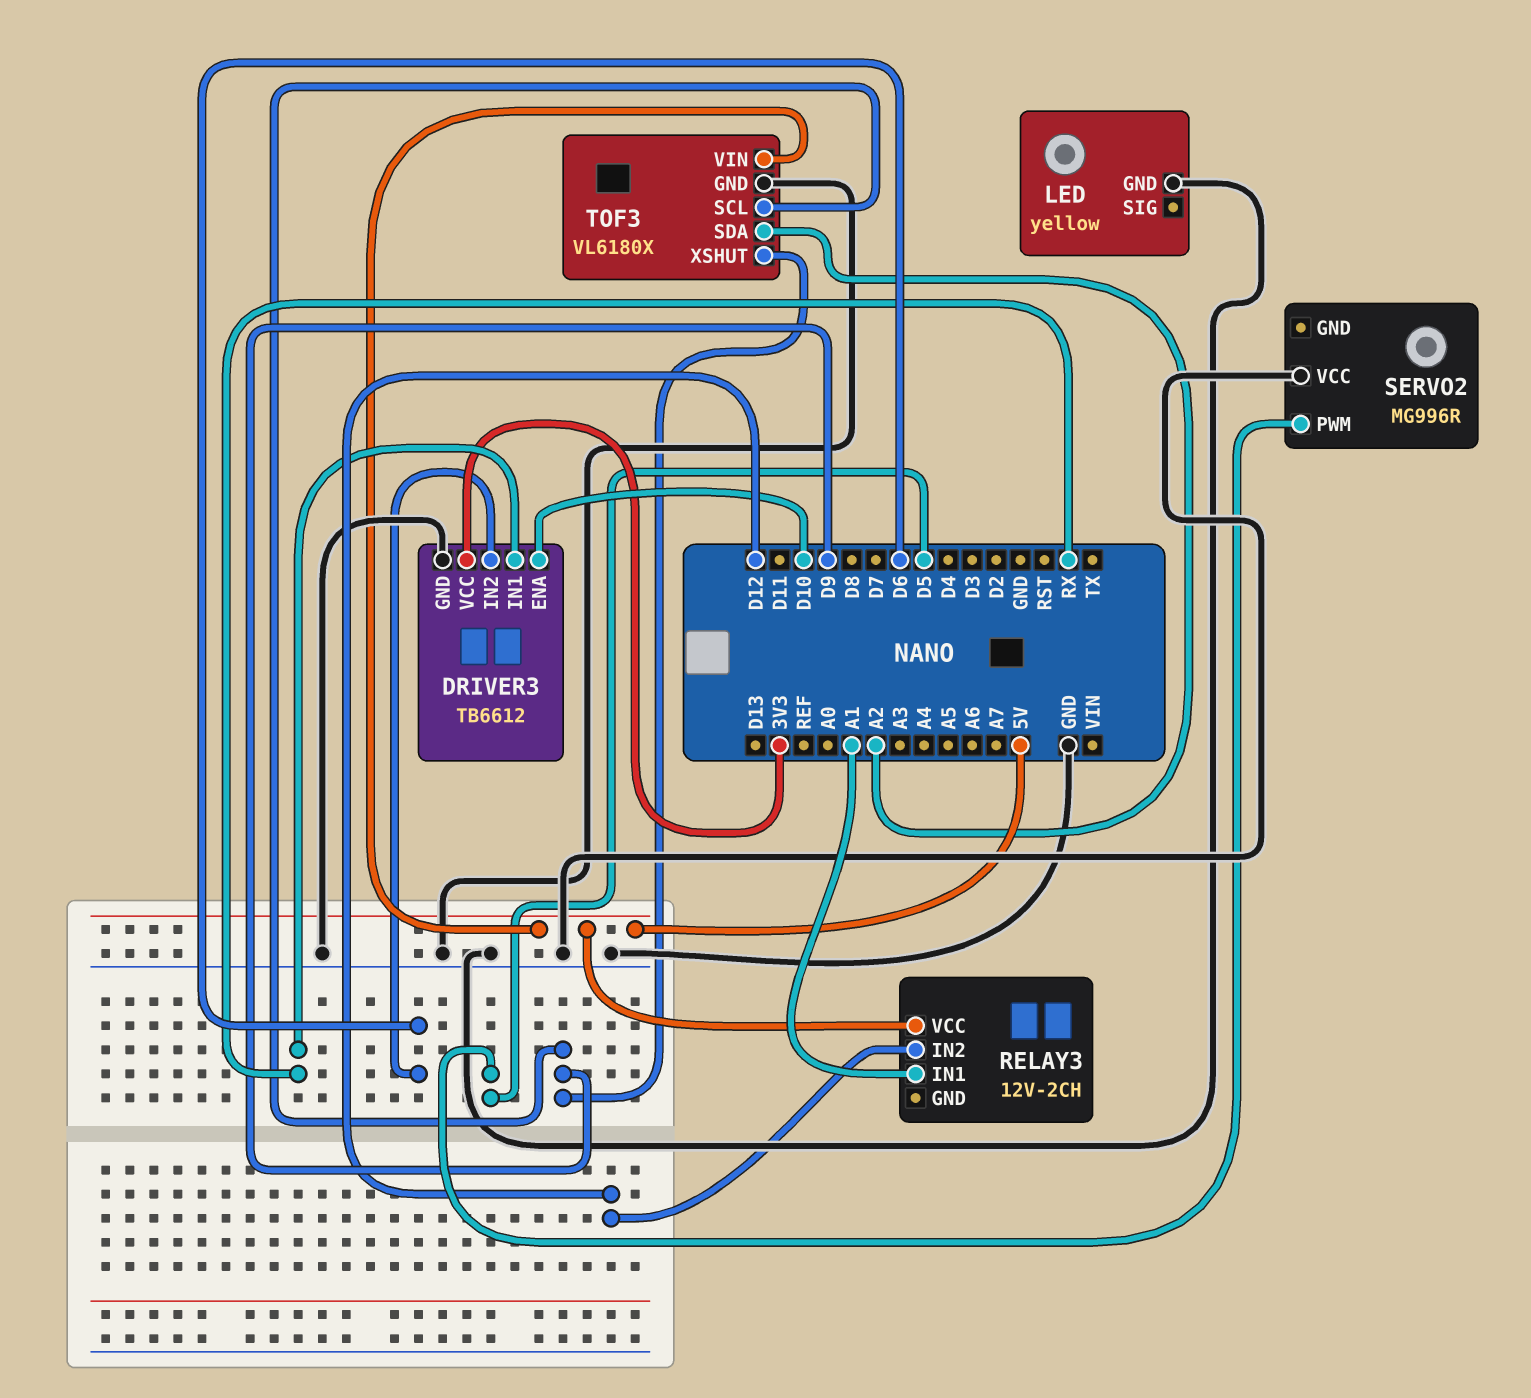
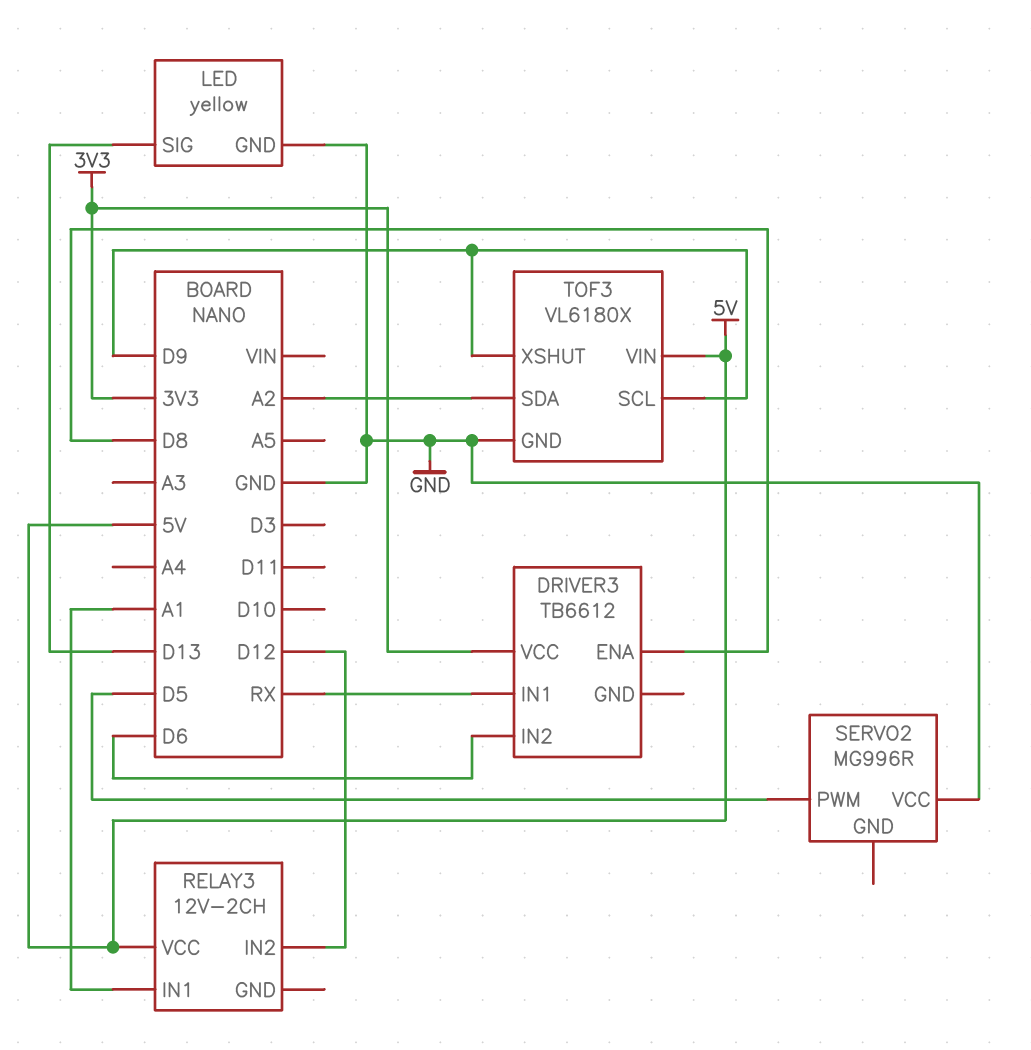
DRIVER3 pin ENA: D10 -> D8
DRIVER3 pin GND: GND -> none
LED pin SIG: none -> D13

